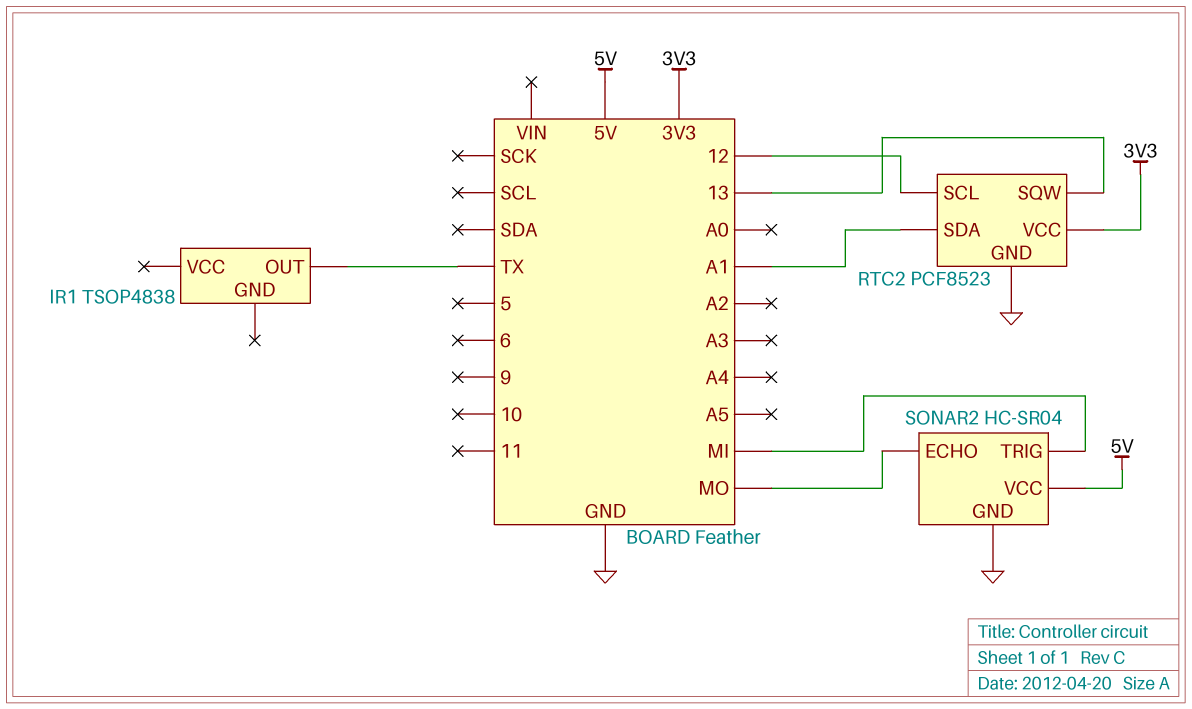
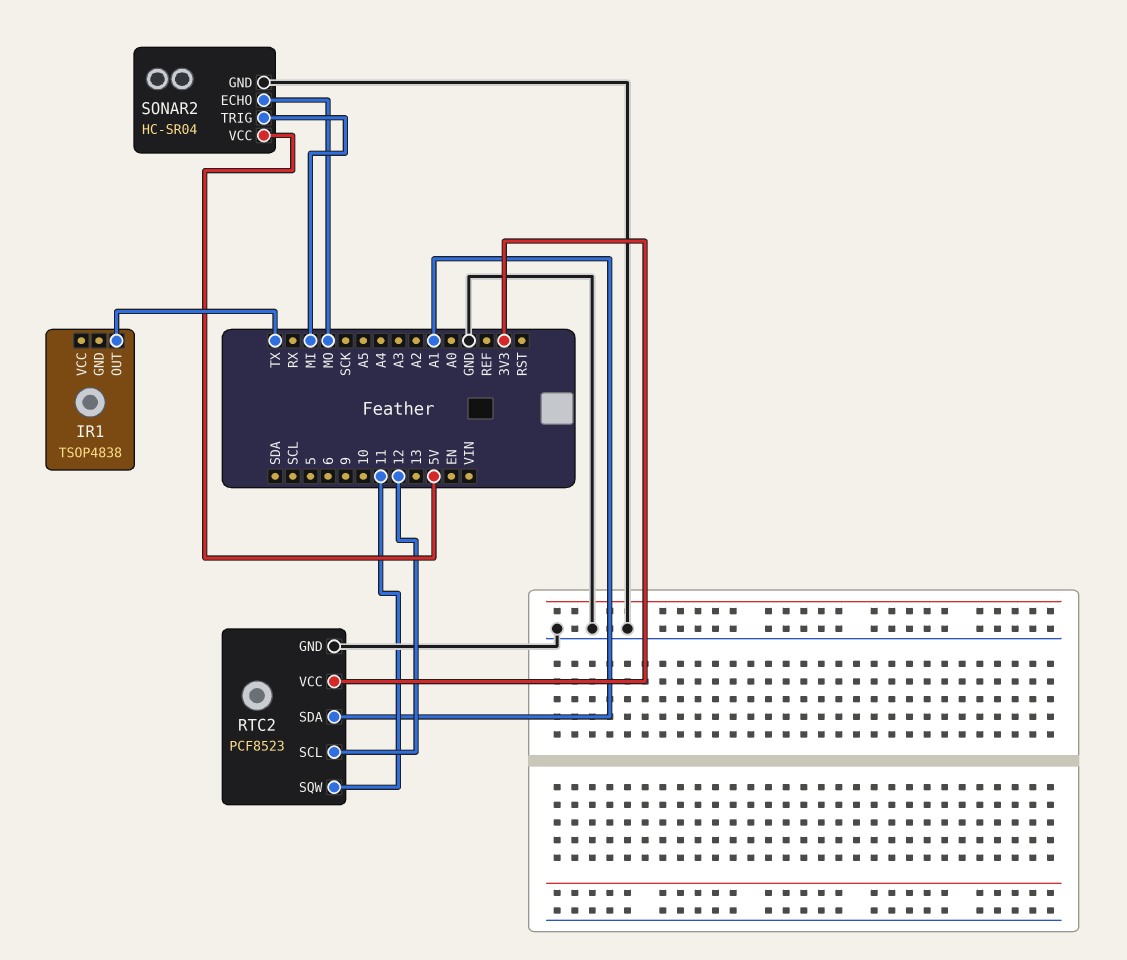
RTC2 pin SQW: 13 -> 11

